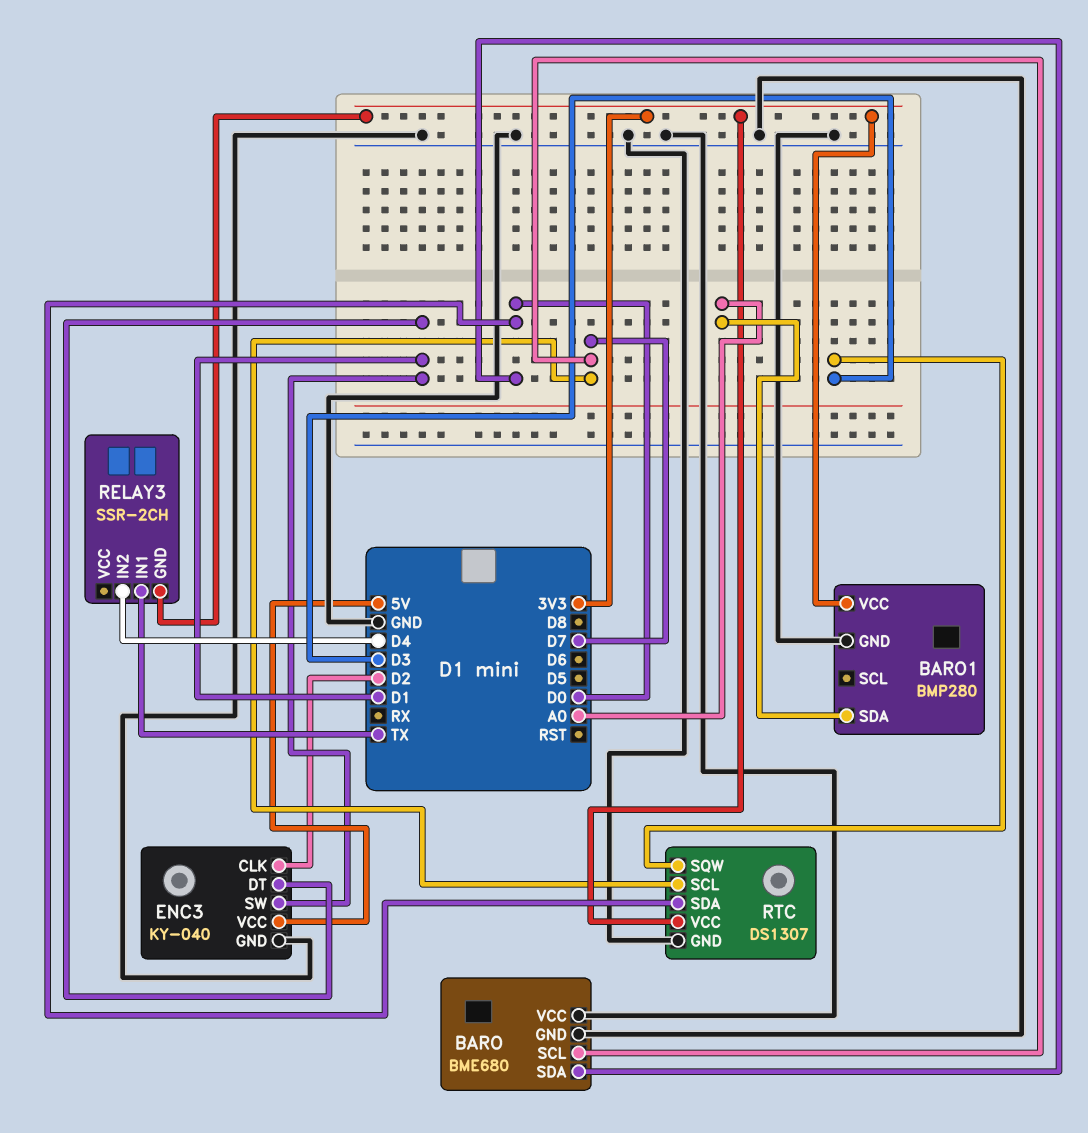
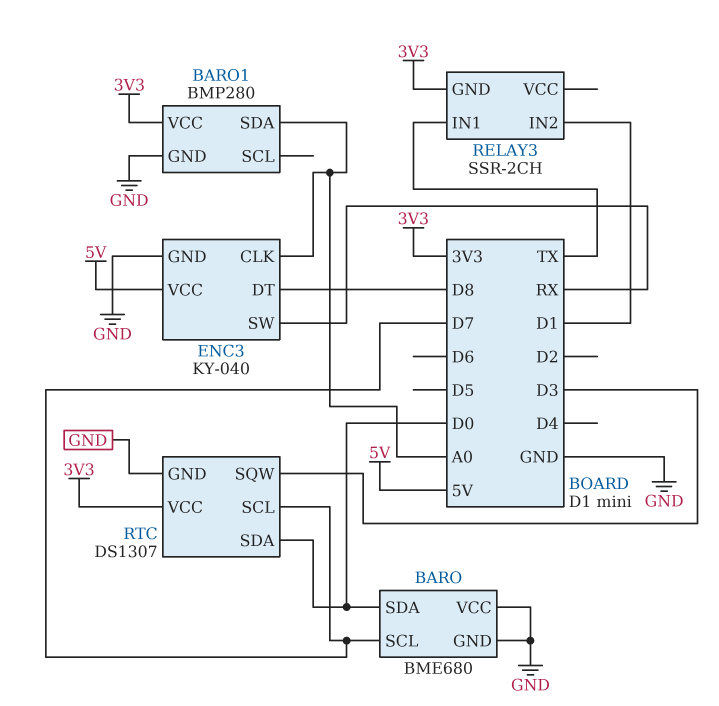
ENC3 pin CLK: D2 -> A0
ENC3 pin DT: D1 -> D8
ENC3 pin SW: D1 -> RX
RELAY3 pin IN2: D4 -> D1

